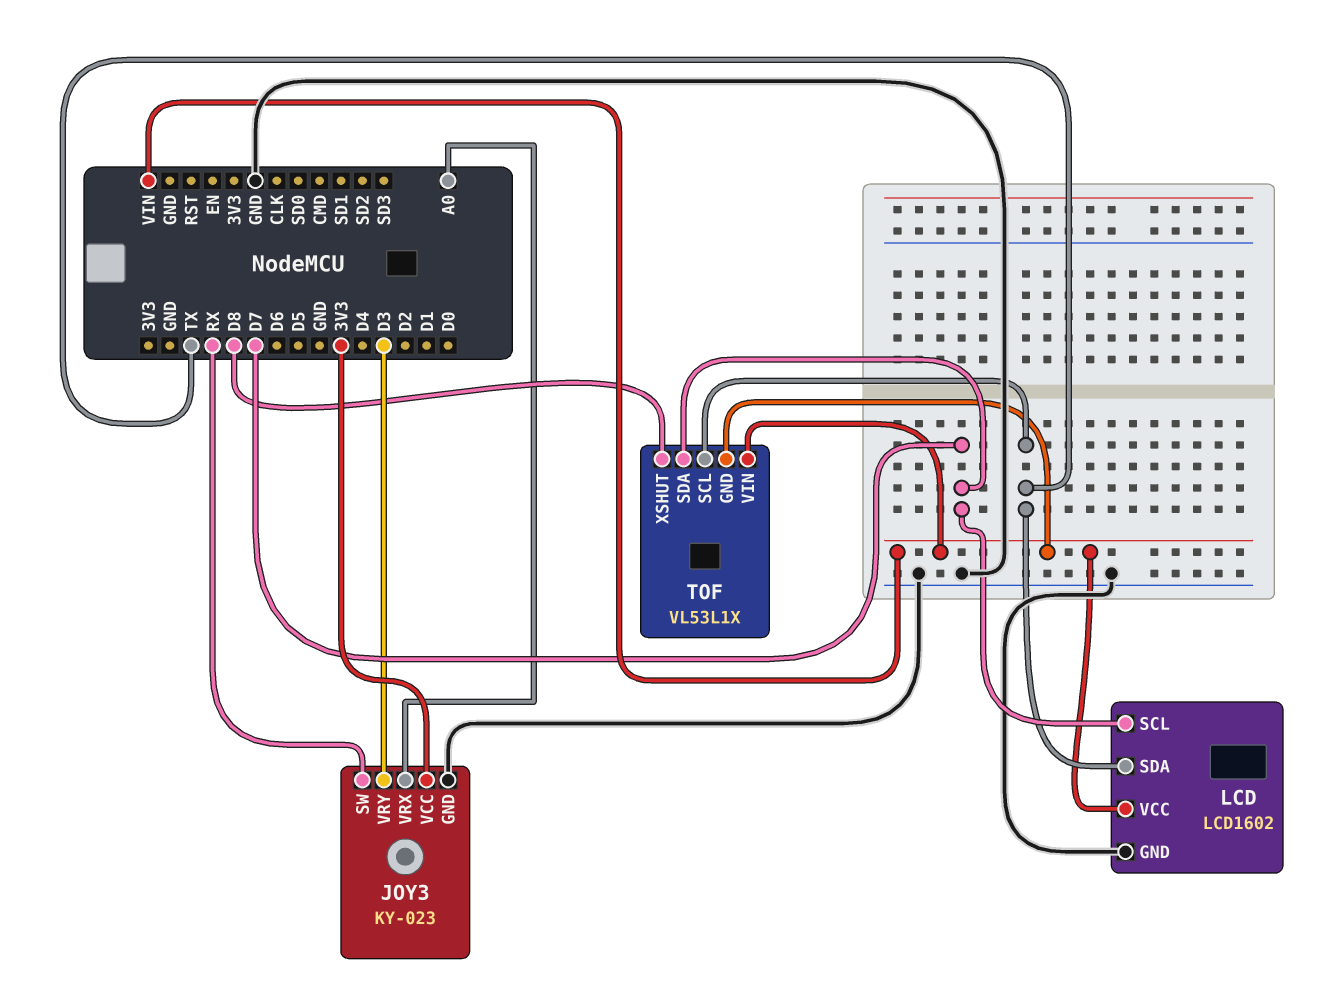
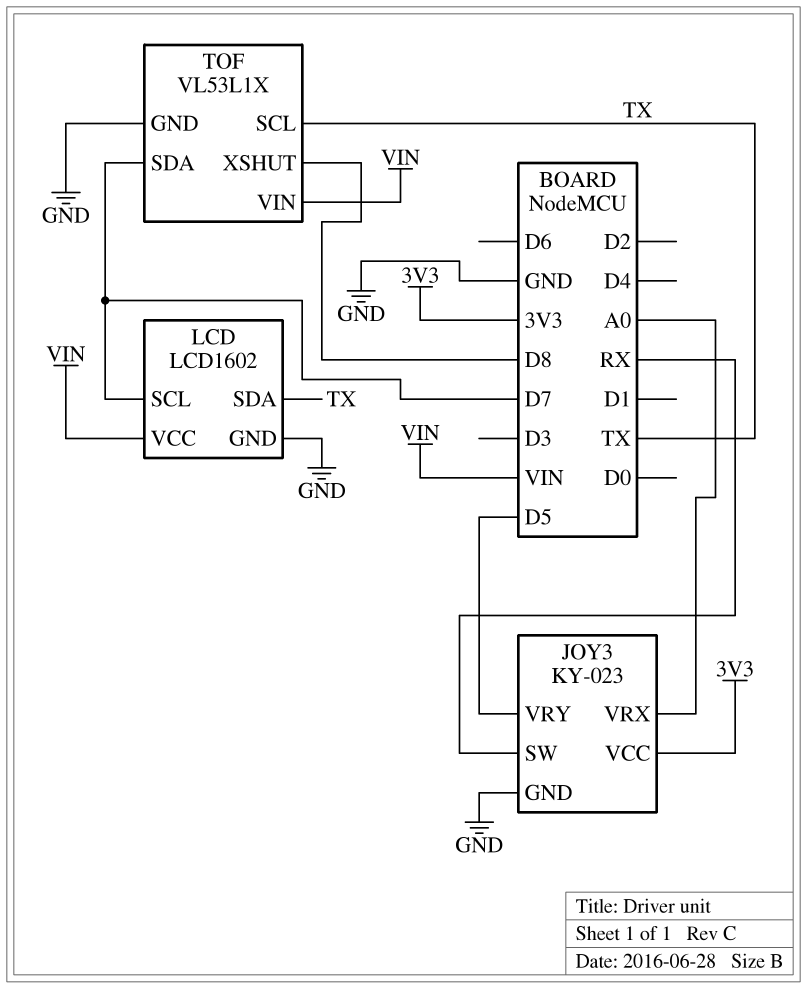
JOY3 pin VRY: D3 -> D5
TOF pin GND: VIN -> GND

